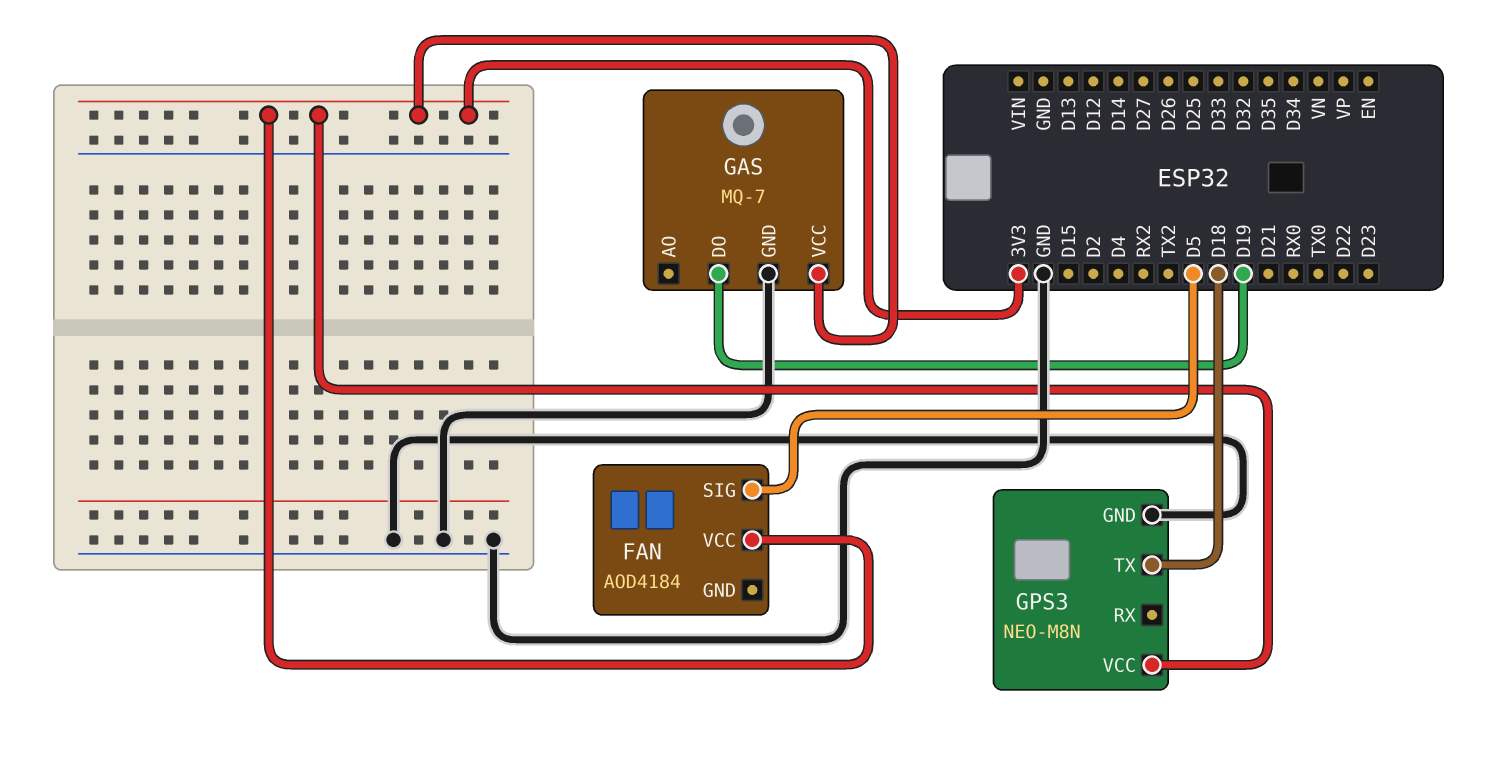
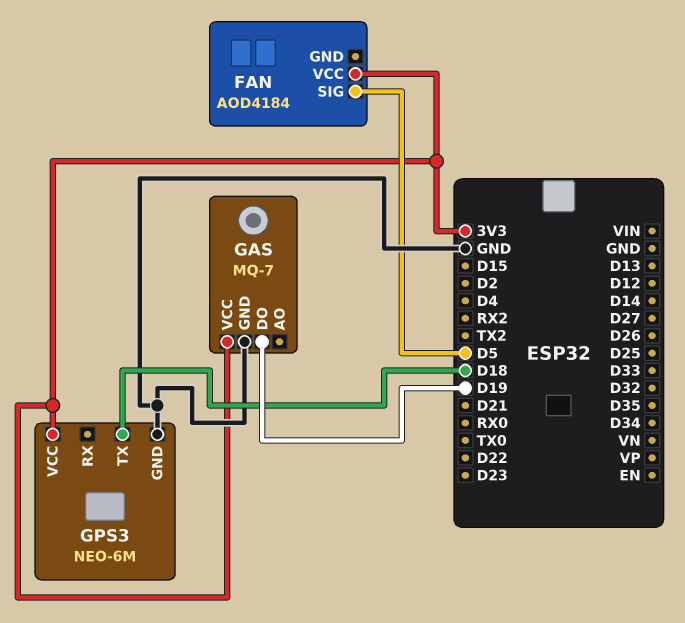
GPS3: NEO-M8N -> NEO-6M

